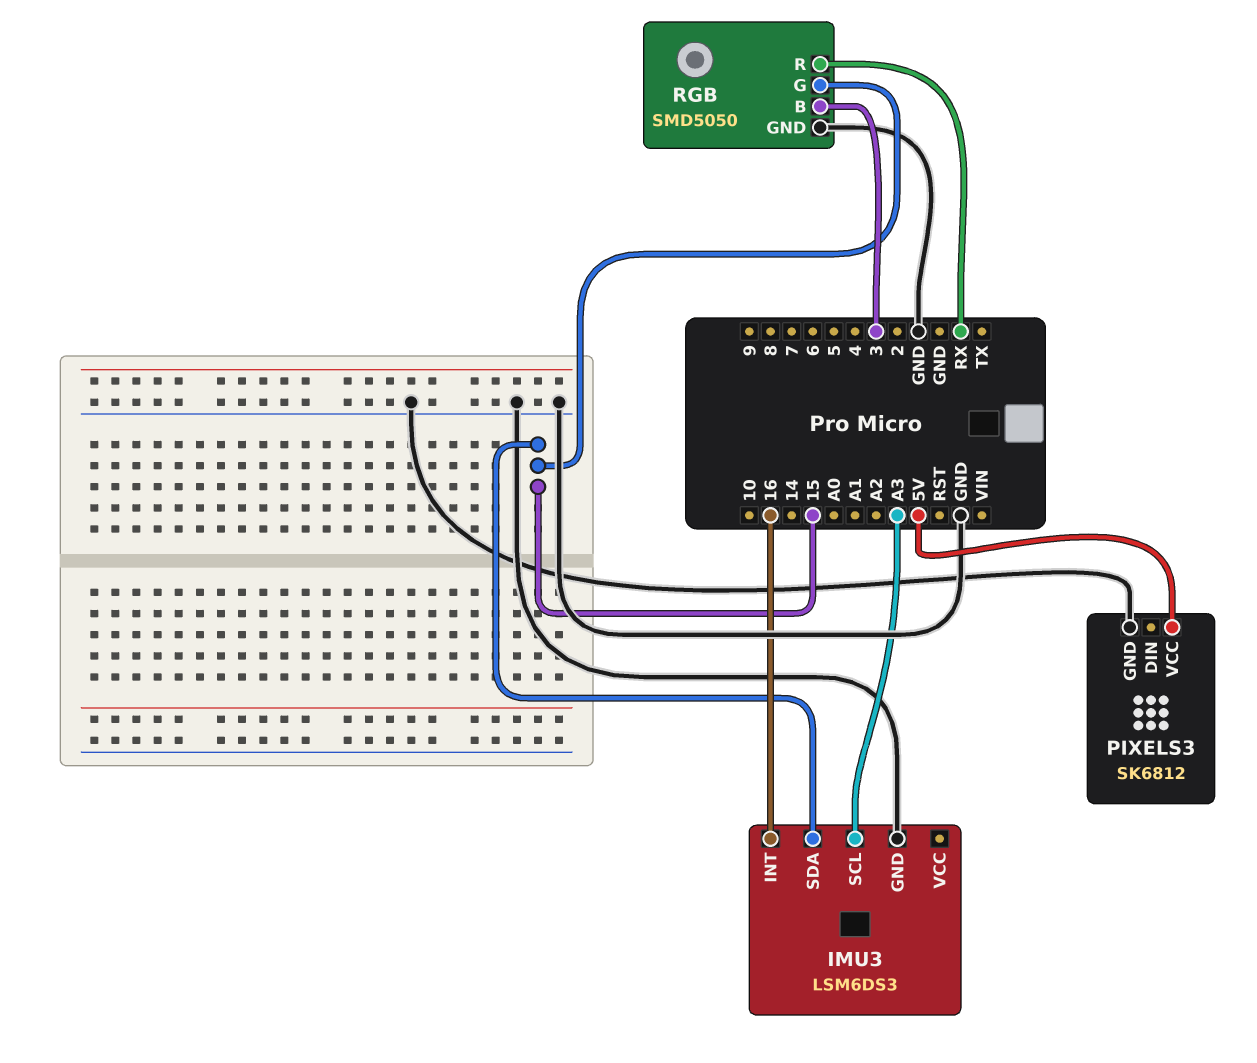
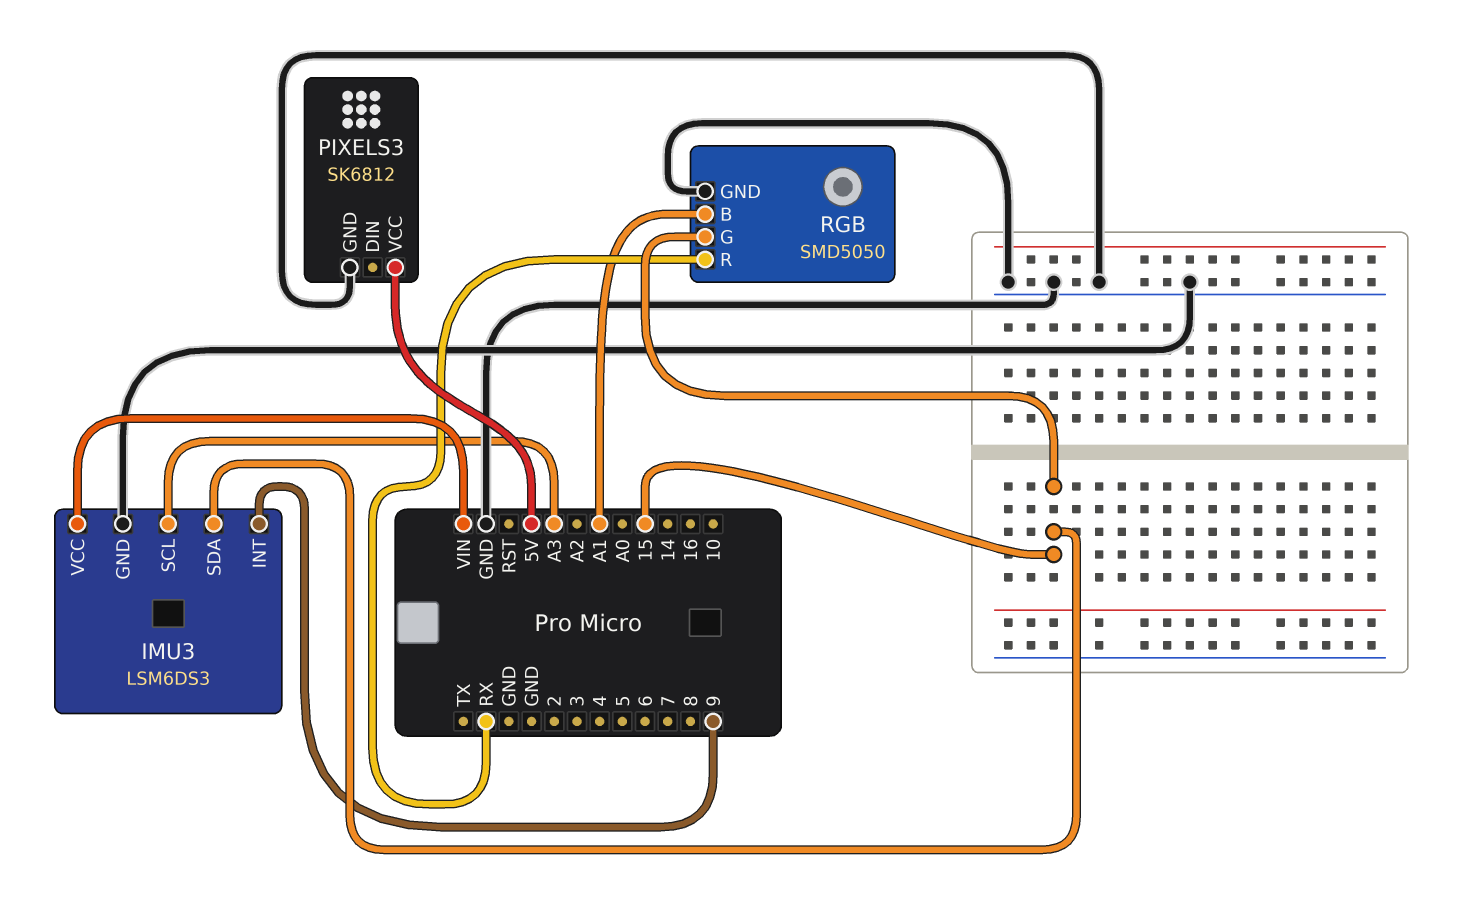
IMU3 pin INT: 16 -> 9
IMU3 pin VCC: none -> VIN
RGB pin B: 3 -> A1

